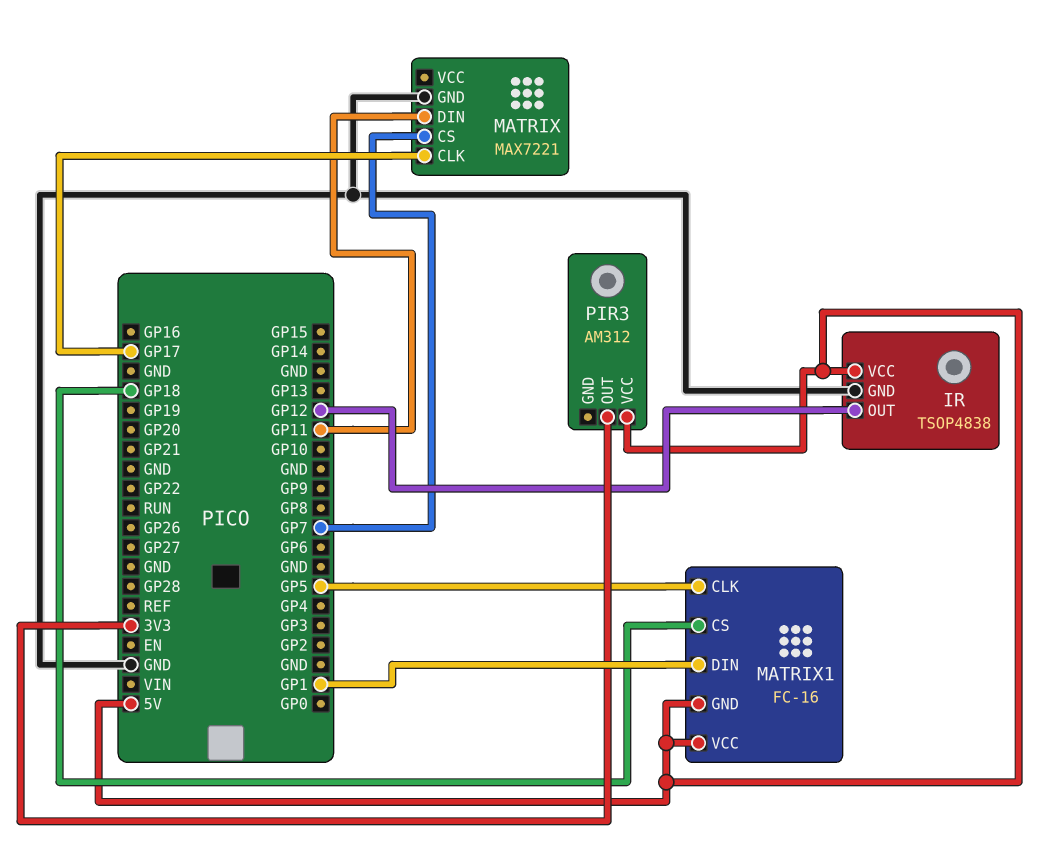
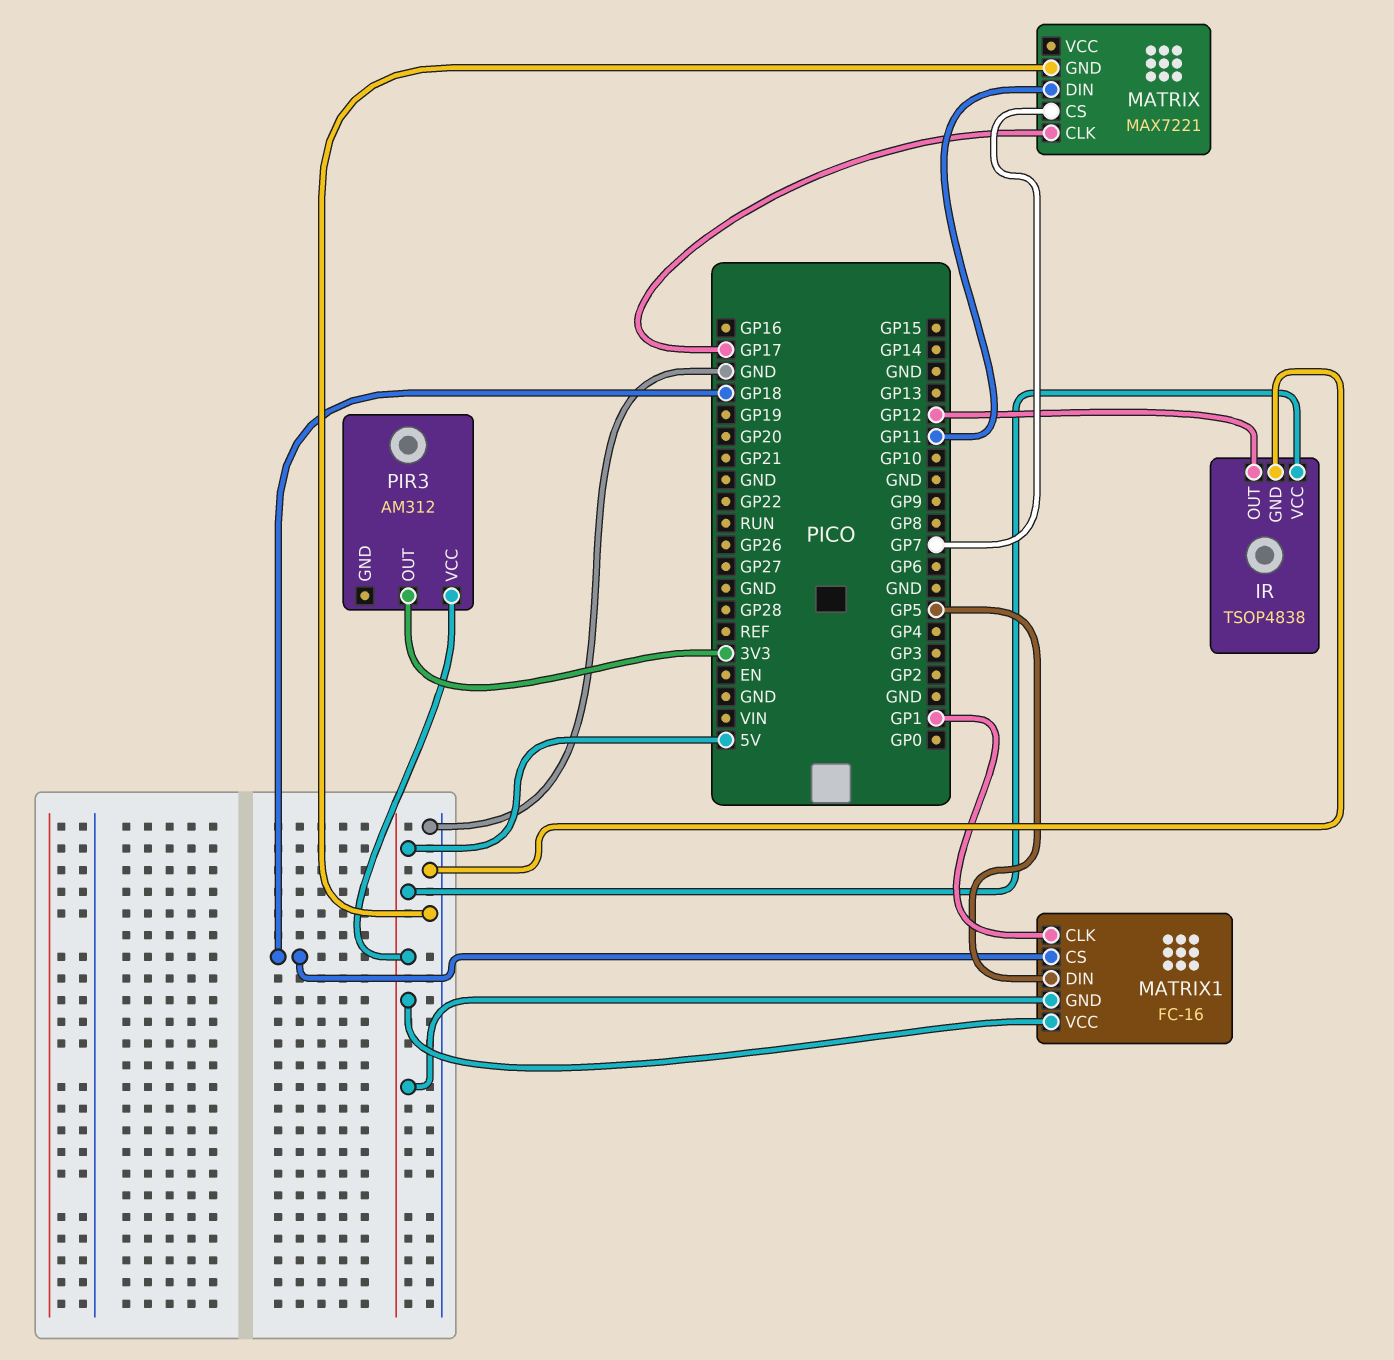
MATRIX1 pin CLK: GP5 -> GP1
MATRIX1 pin DIN: GP1 -> GP5

